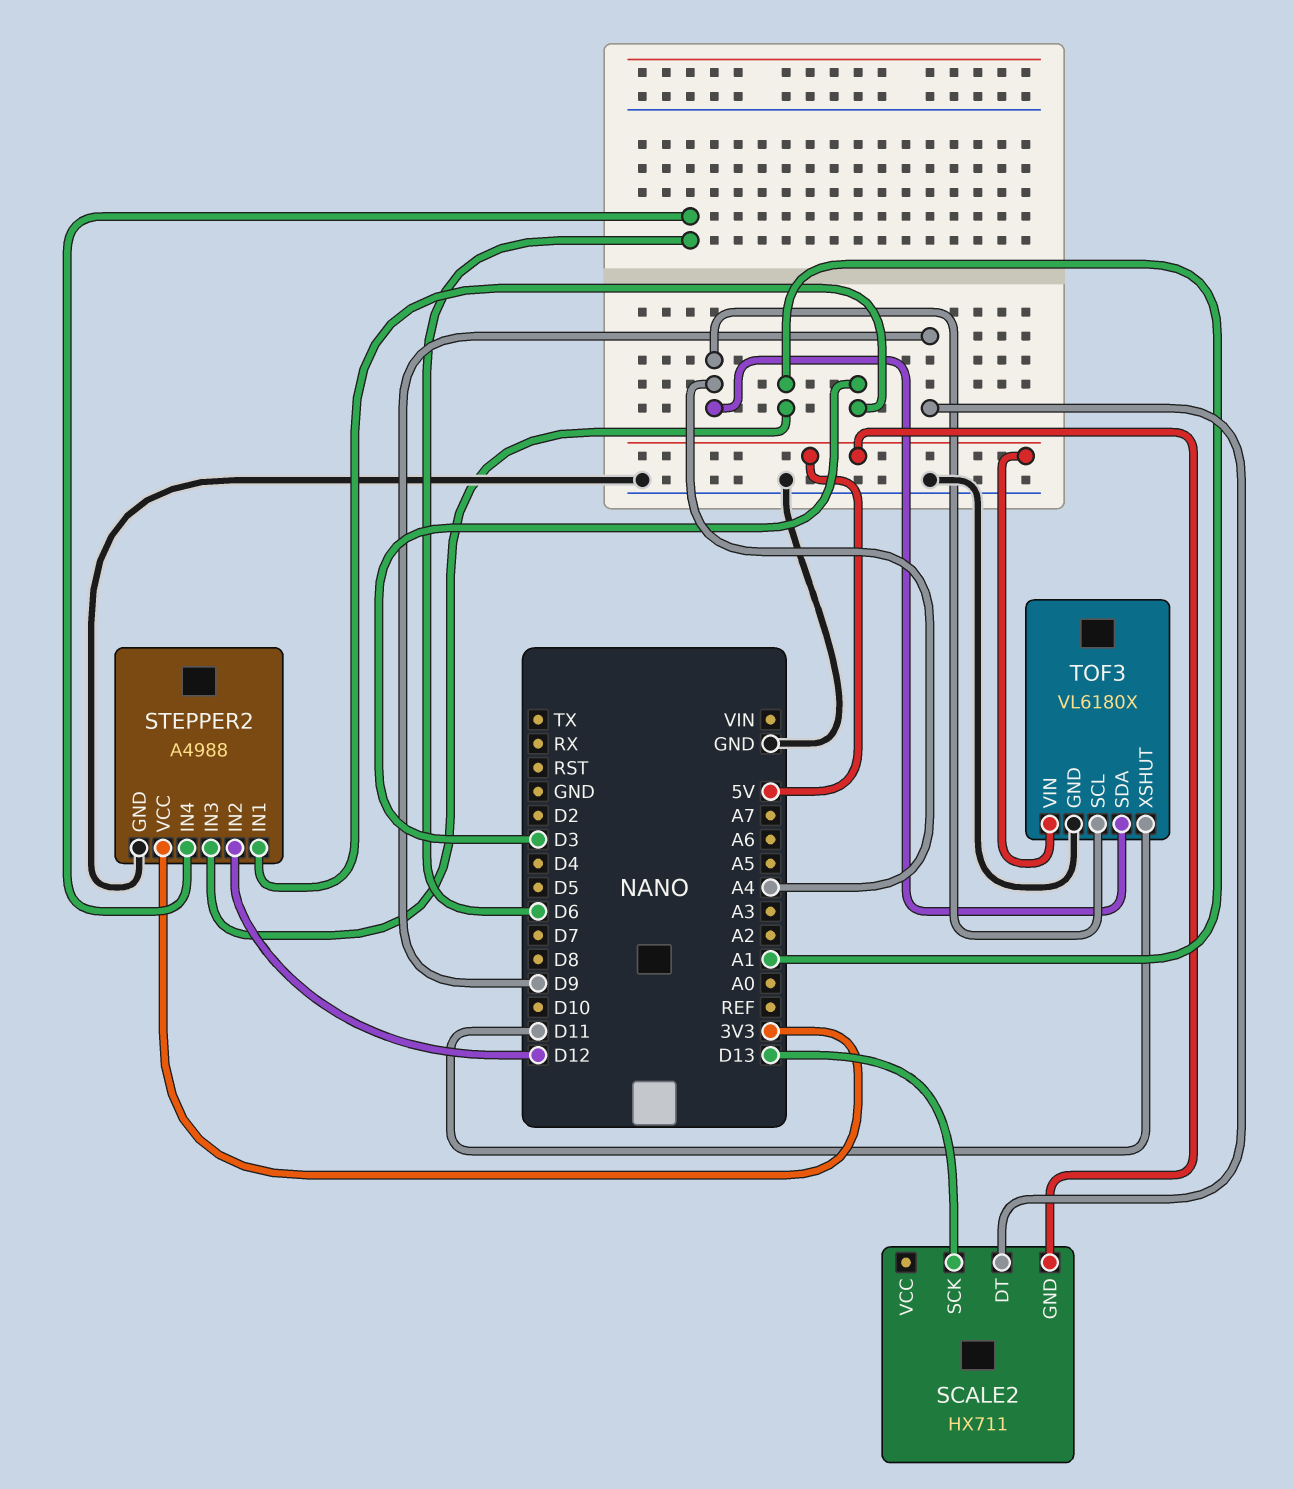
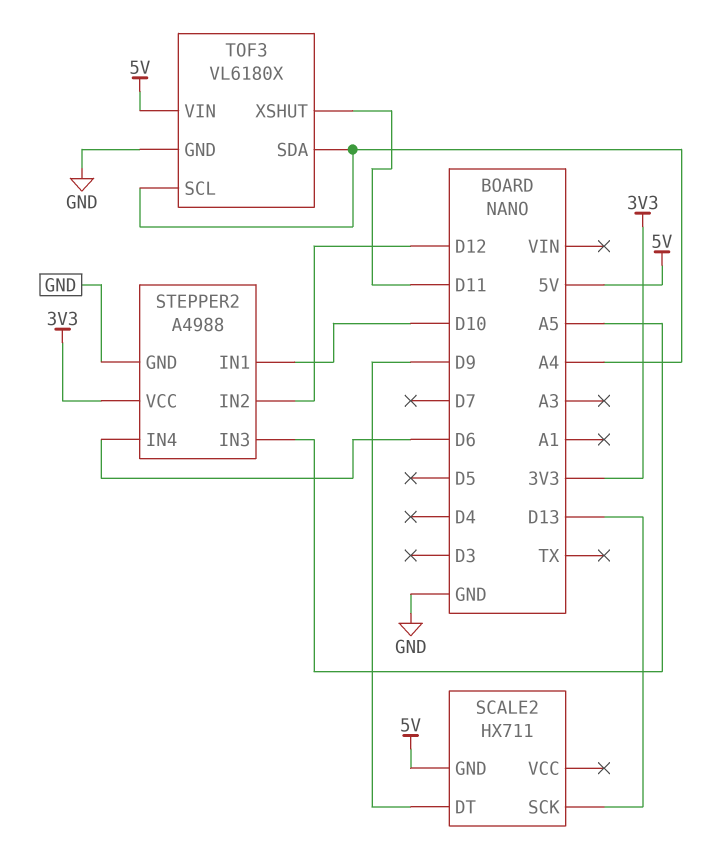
STEPPER2 pin IN1: D3 -> D10
STEPPER2 pin IN3: A1 -> A5

